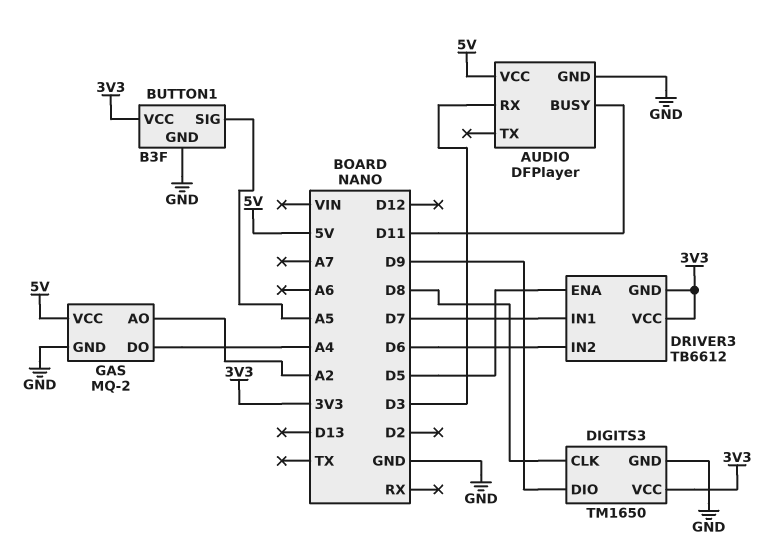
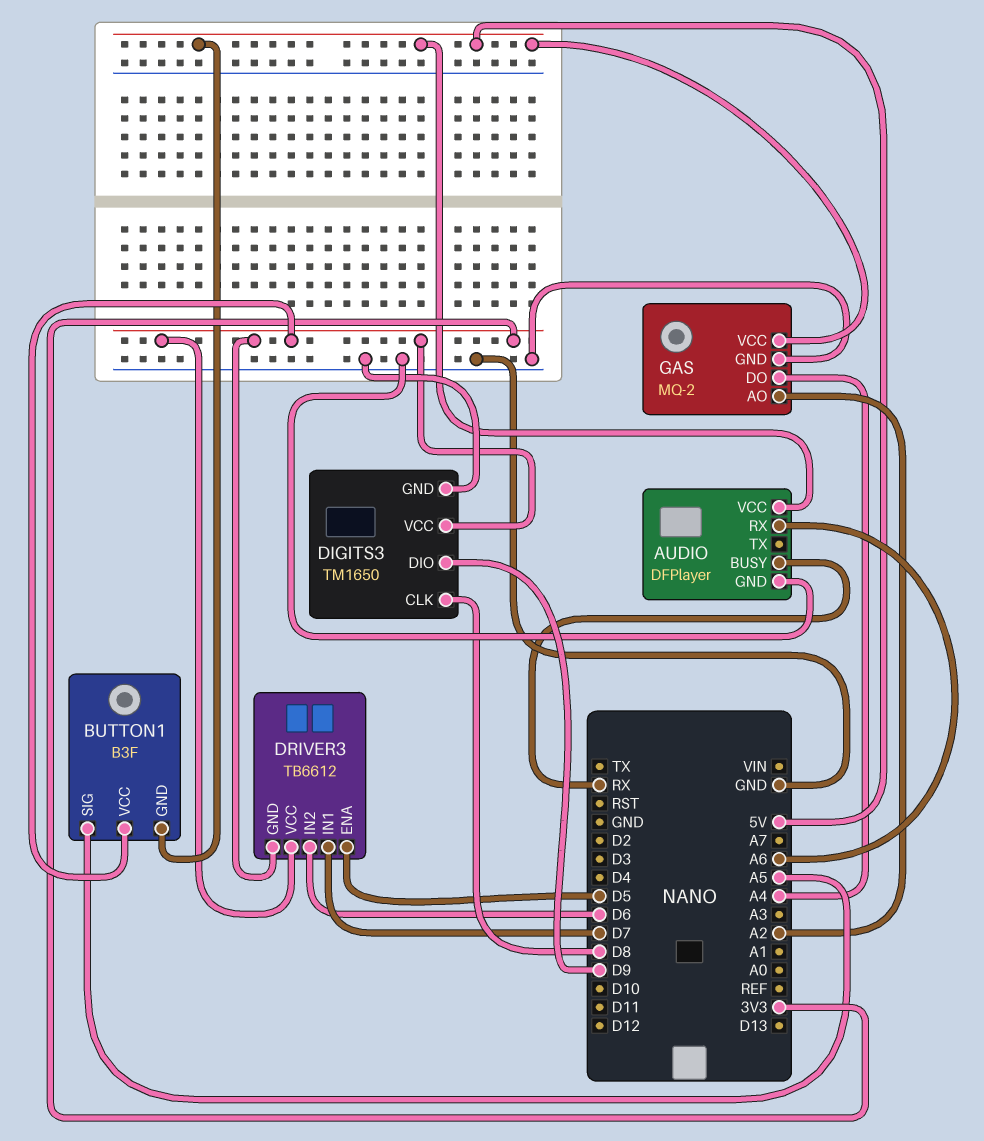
AUDIO pin BUSY: D11 -> RX
AUDIO pin RX: D3 -> A6
BUTTON1 pin GND: GND -> 5V

